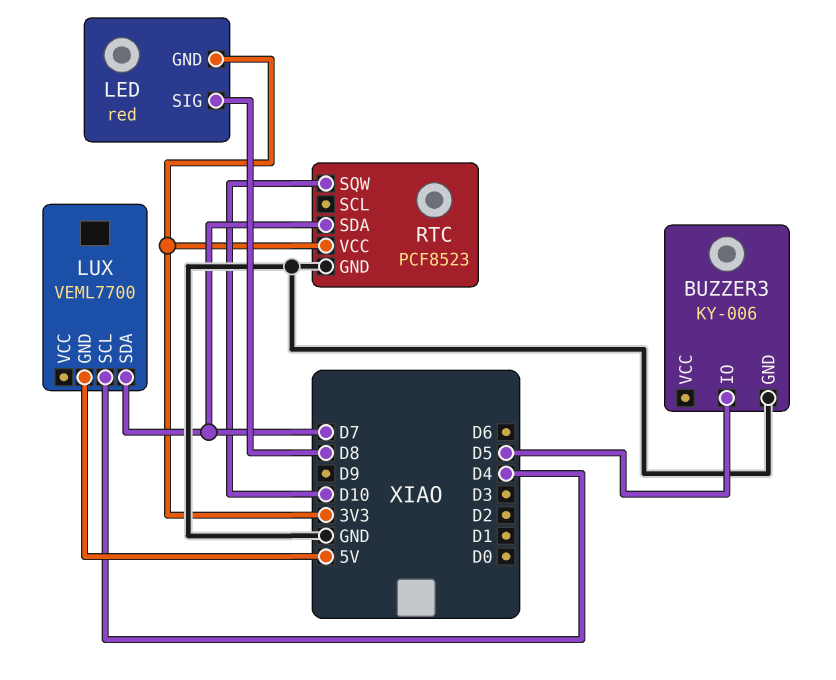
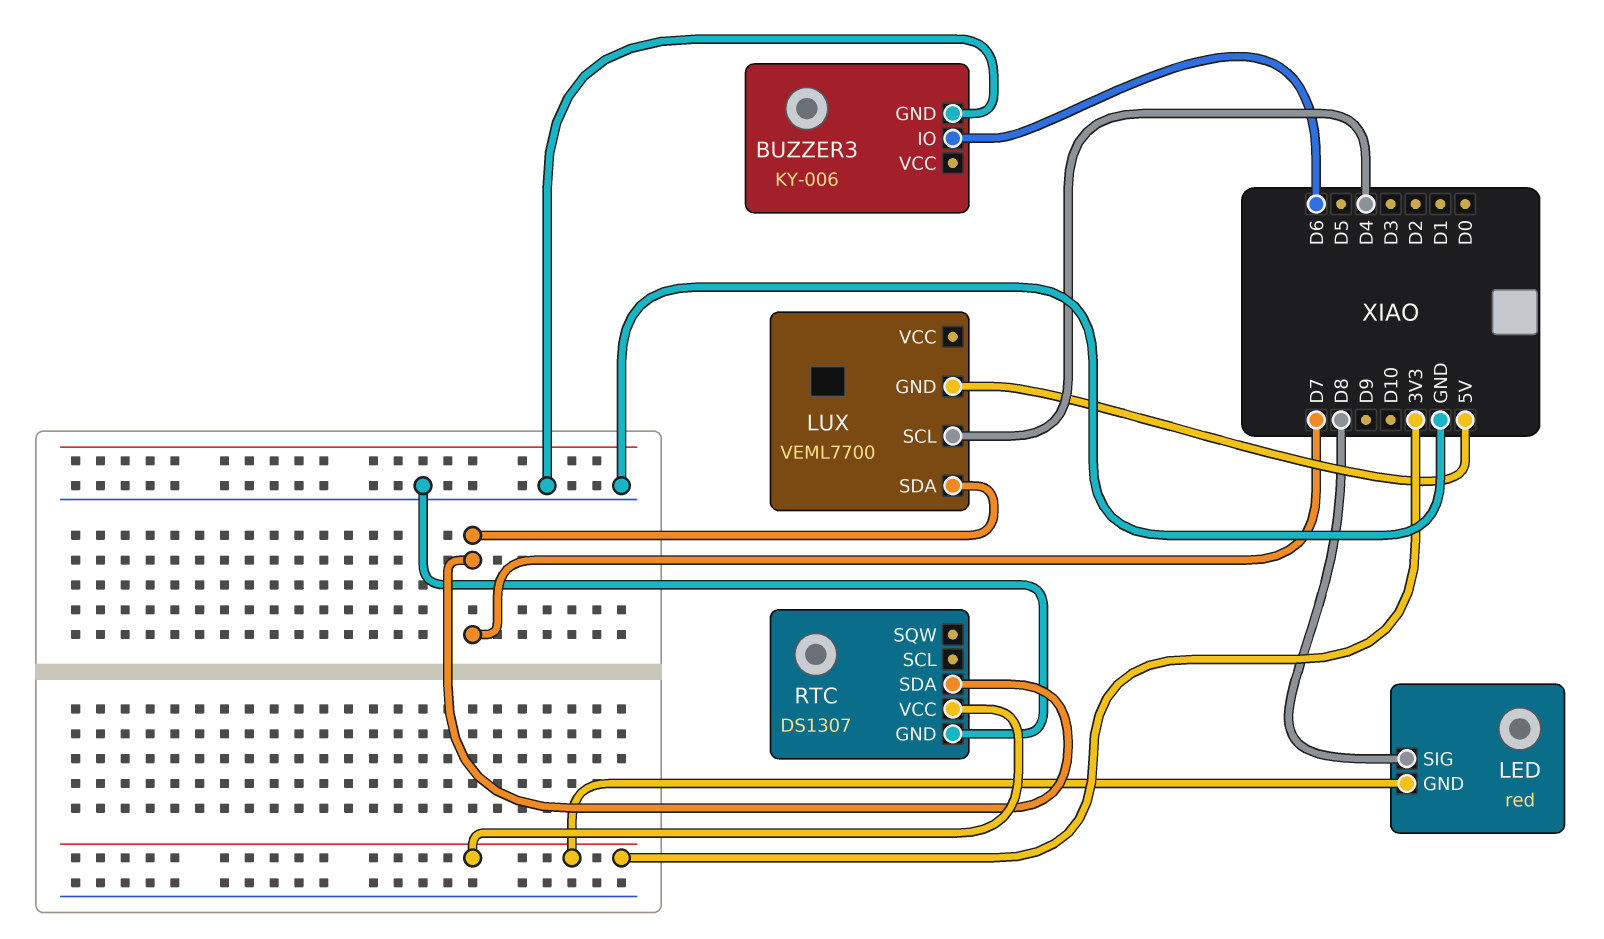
BUZZER3 pin IO: D5 -> D6
RTC: PCF8523 -> DS1307
RTC pin SQW: D10 -> none

